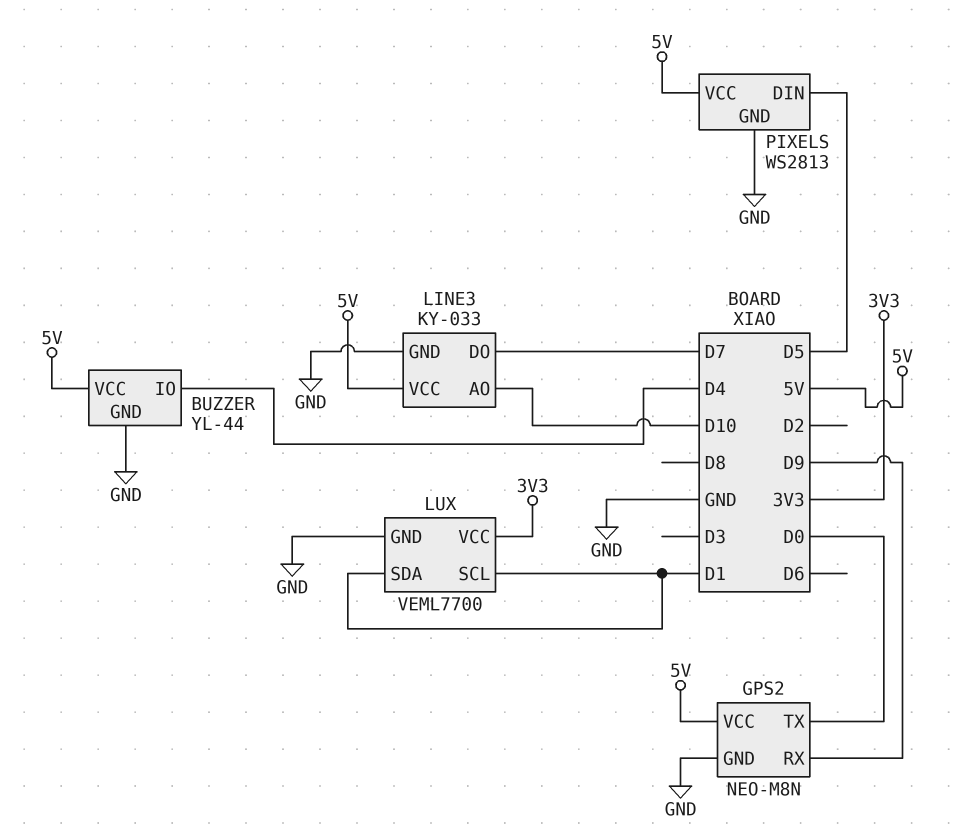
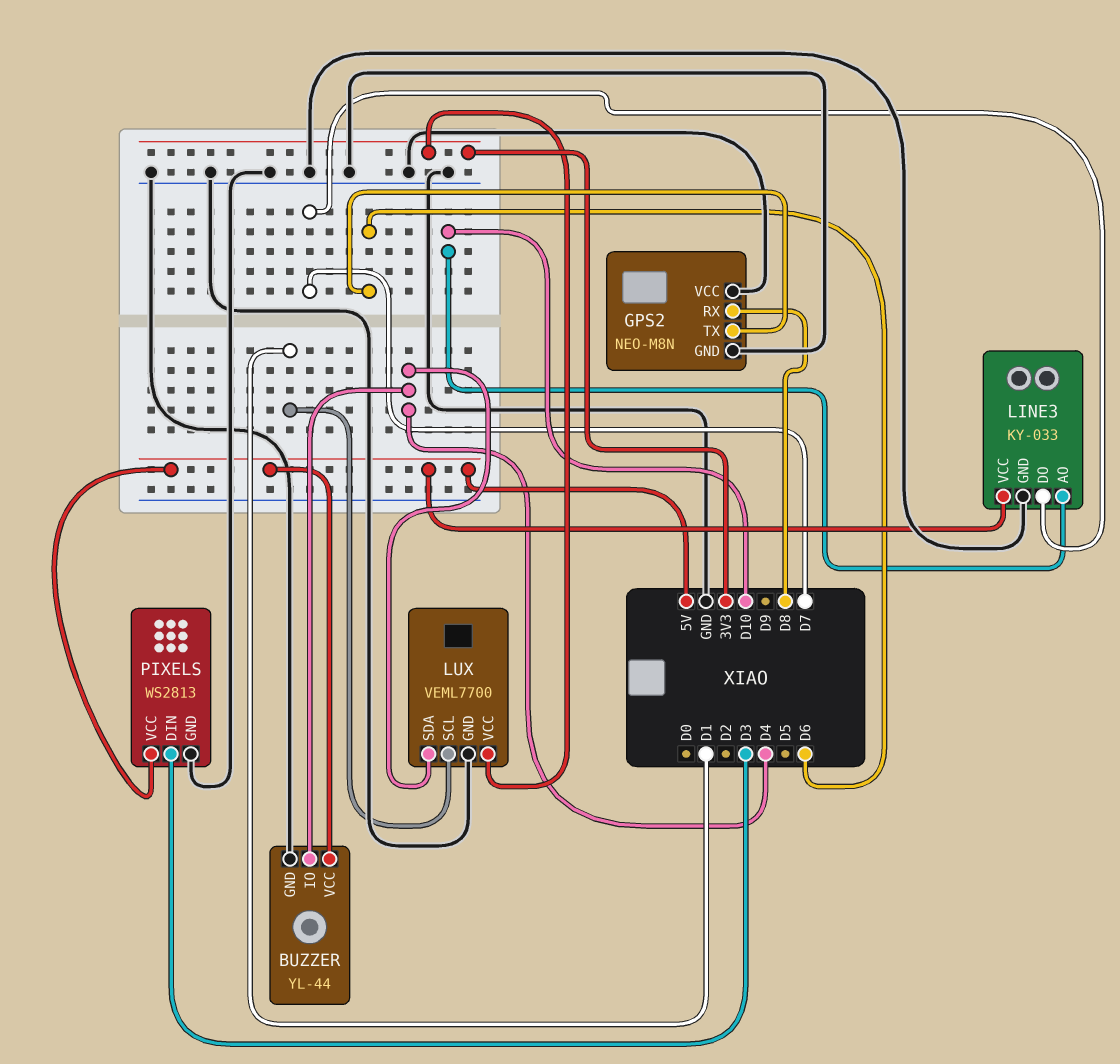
GPS2 pin RX: D9 -> D8
GPS2 pin TX: D0 -> D6
GPS2 pin VCC: 5V -> GND
LUX pin SDA: D1 -> D4
PIXELS pin DIN: D5 -> D3

